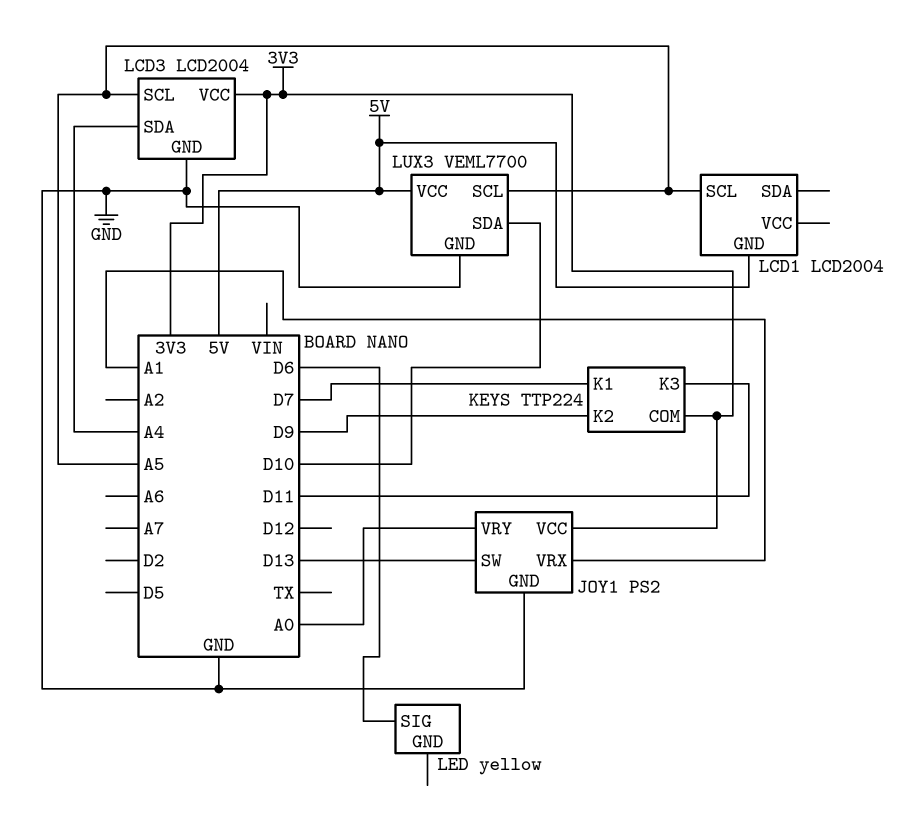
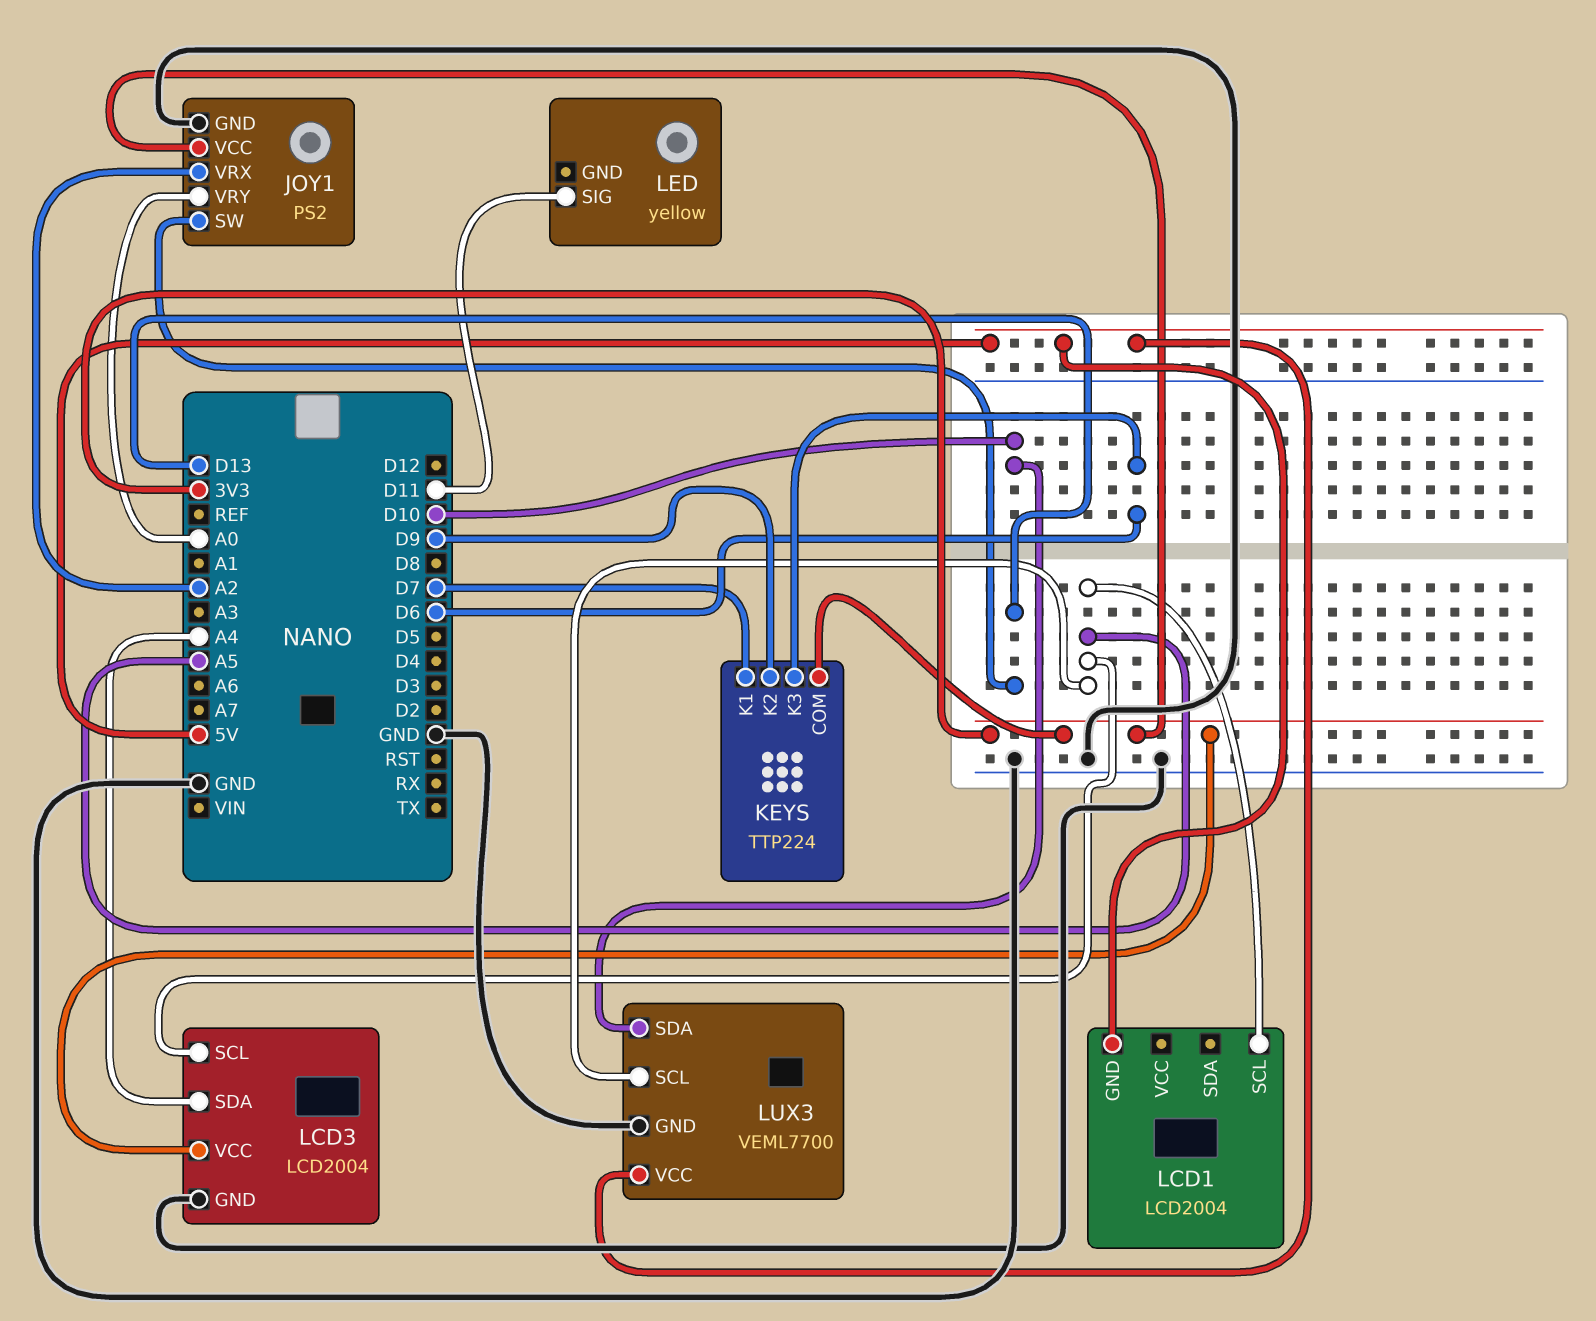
JOY1 pin VRX: A1 -> A2
KEYS pin K3: D11 -> D6
LED pin SIG: D6 -> D11

